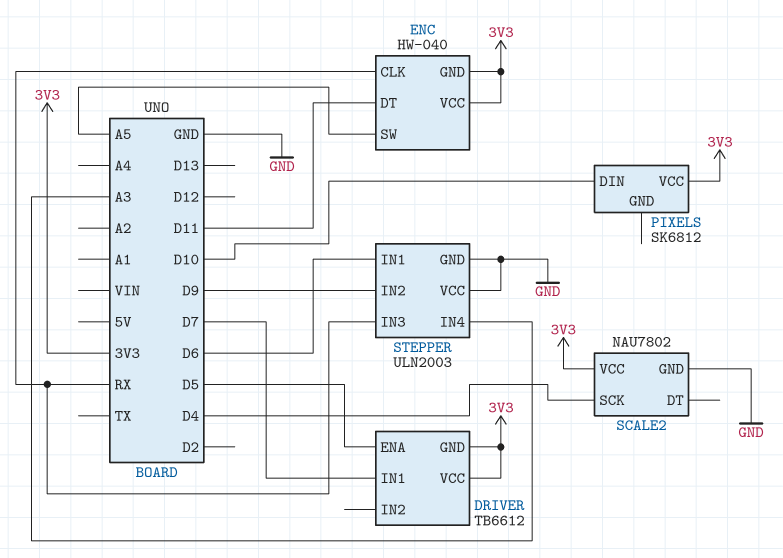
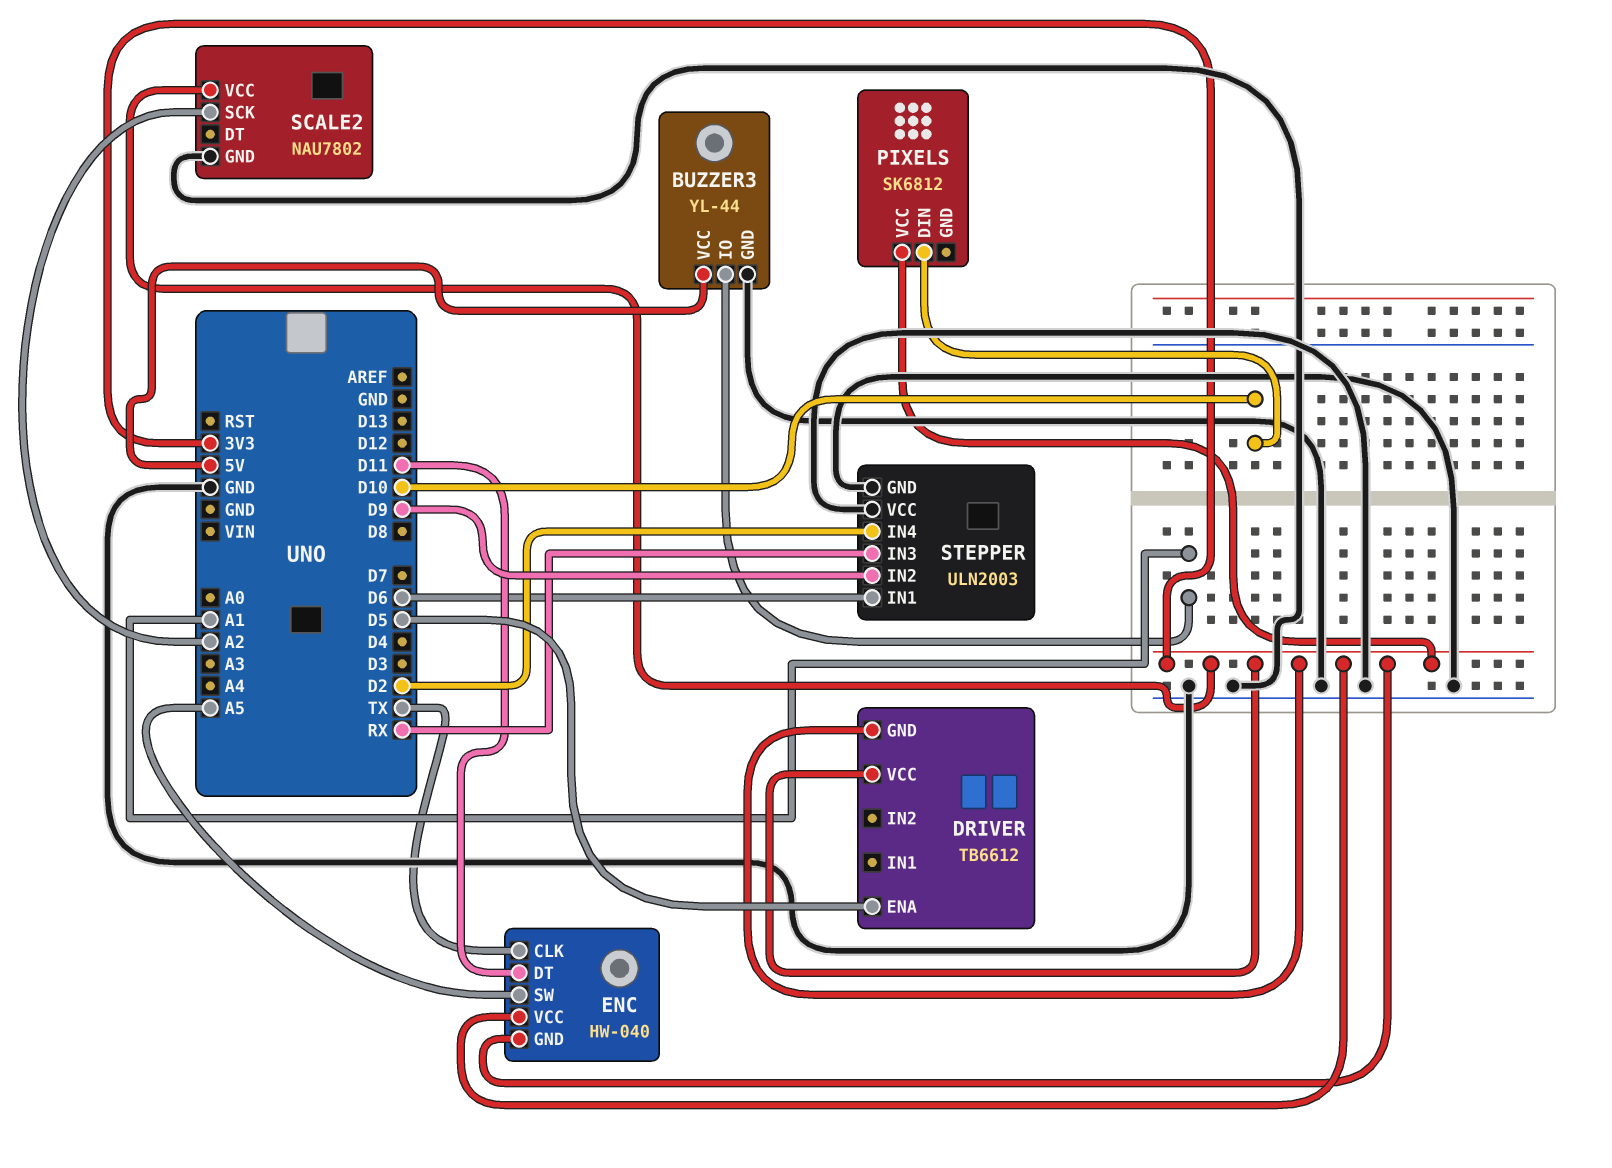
BUZZER3: none -> YL-44
BUZZER3 pin GND: none -> GND
BUZZER3 pin IO: none -> A1
BUZZER3 pin VCC: none -> 5V
DRIVER pin IN1: D7 -> none
ENC pin CLK: RX -> TX
SCALE2 pin SCK: D4 -> A2
STEPPER pin IN4: A3 -> D2

